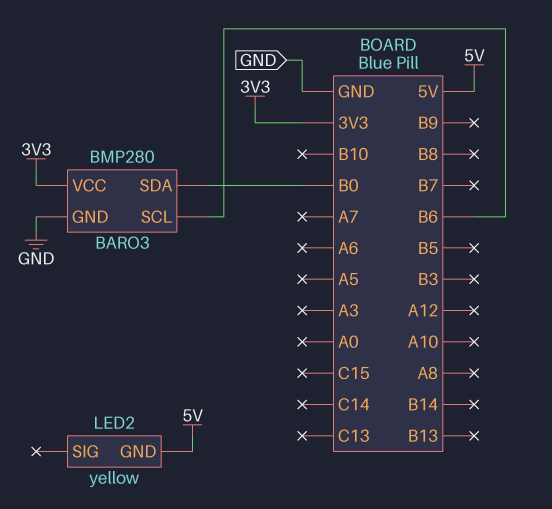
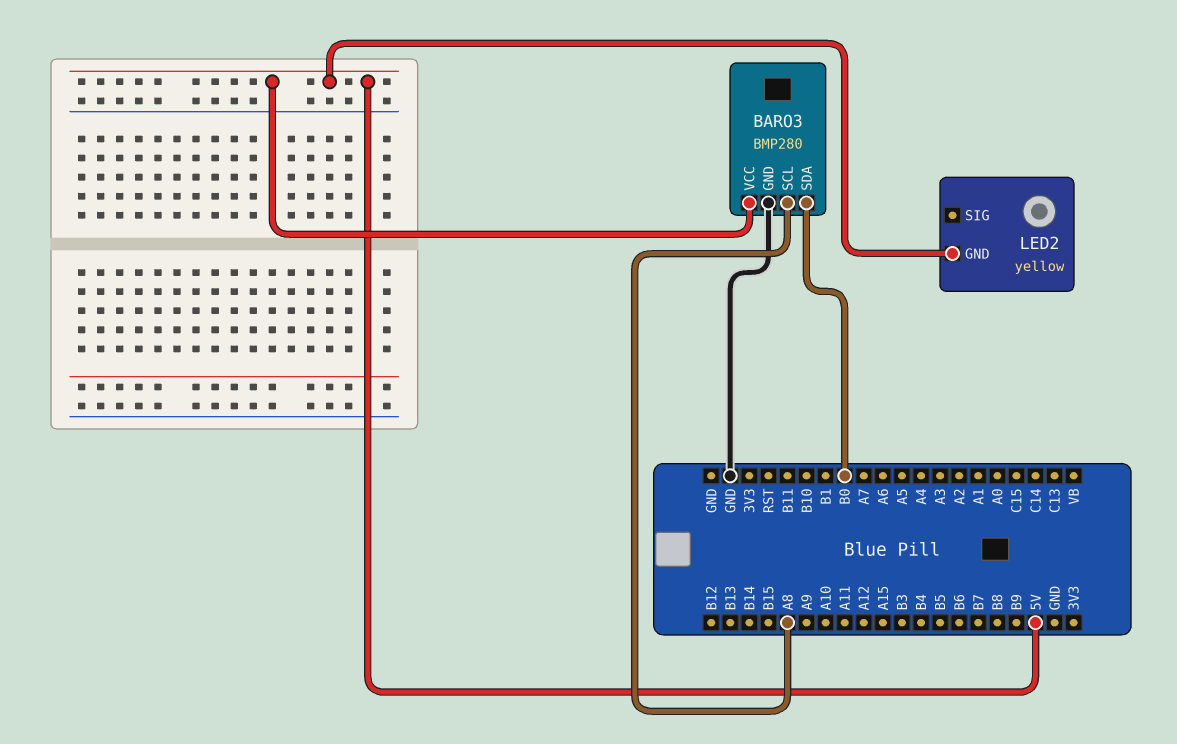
BARO3 pin SCL: B6 -> A8
BARO3 pin VCC: 3V3 -> 5V

